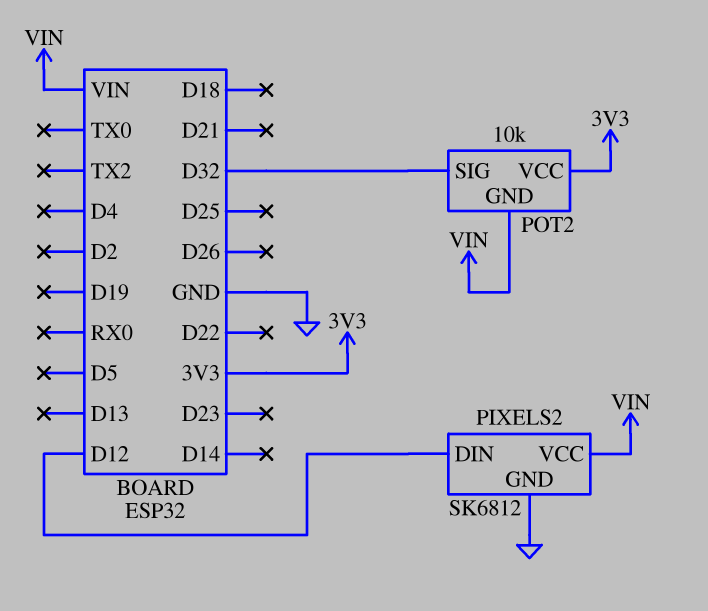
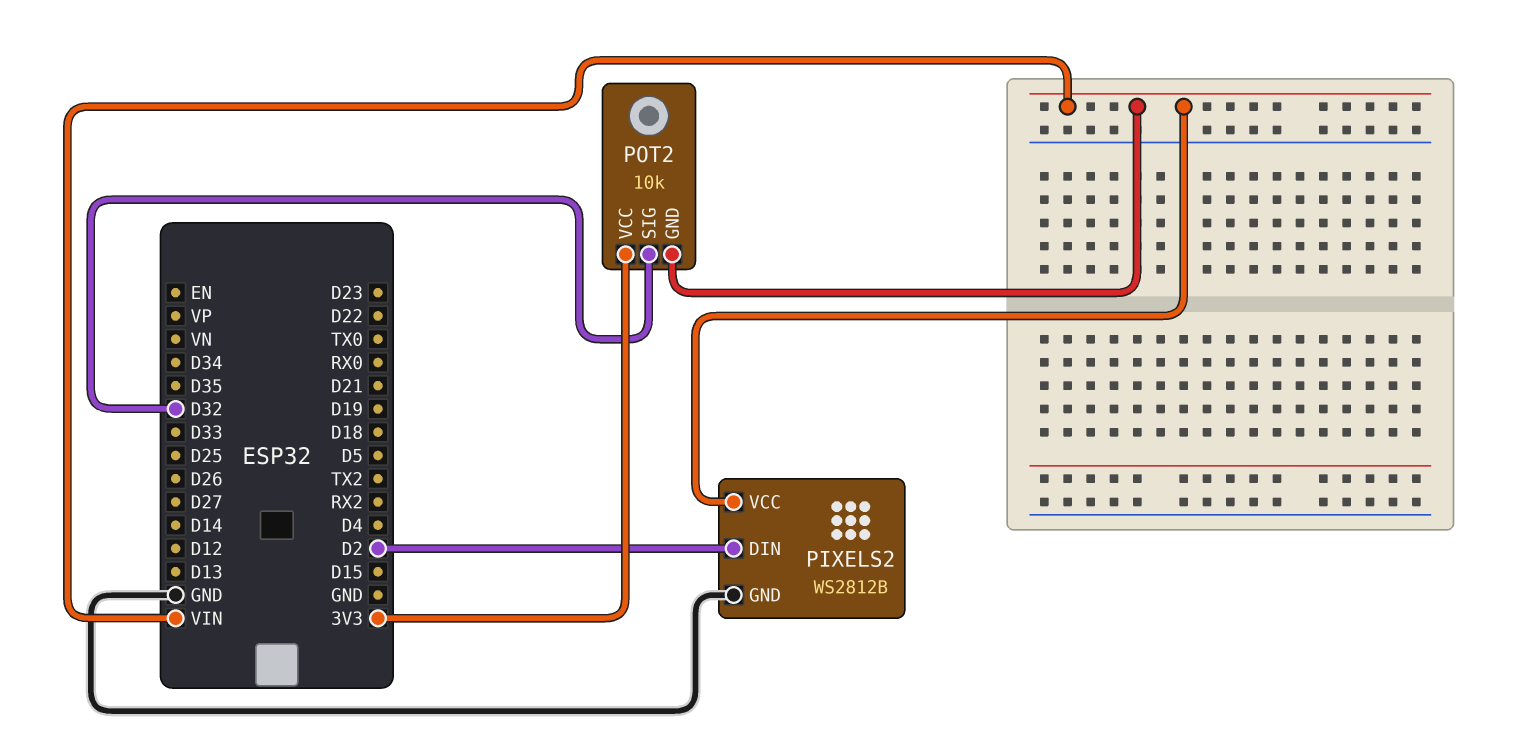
PIXELS2: SK6812 -> WS2812B
PIXELS2 pin DIN: D12 -> D2

